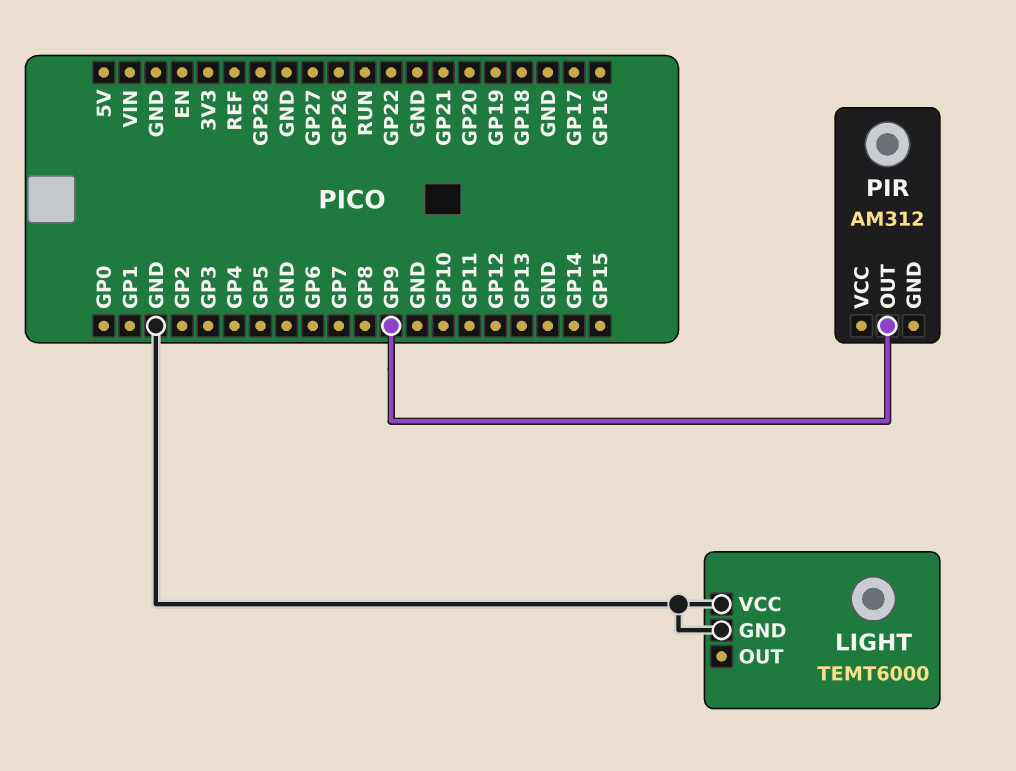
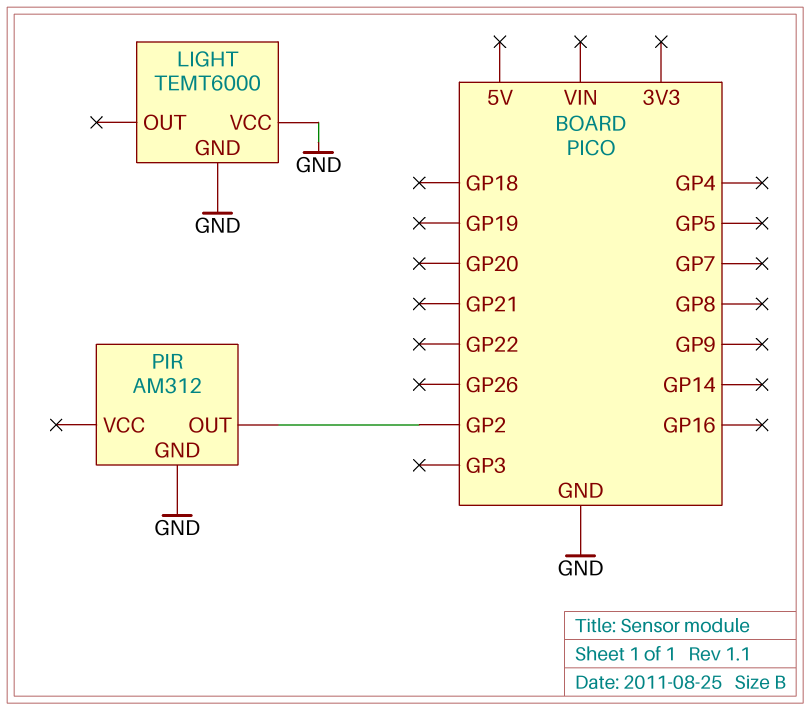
PIR pin GND: none -> GND
PIR pin OUT: GP9 -> GP2

